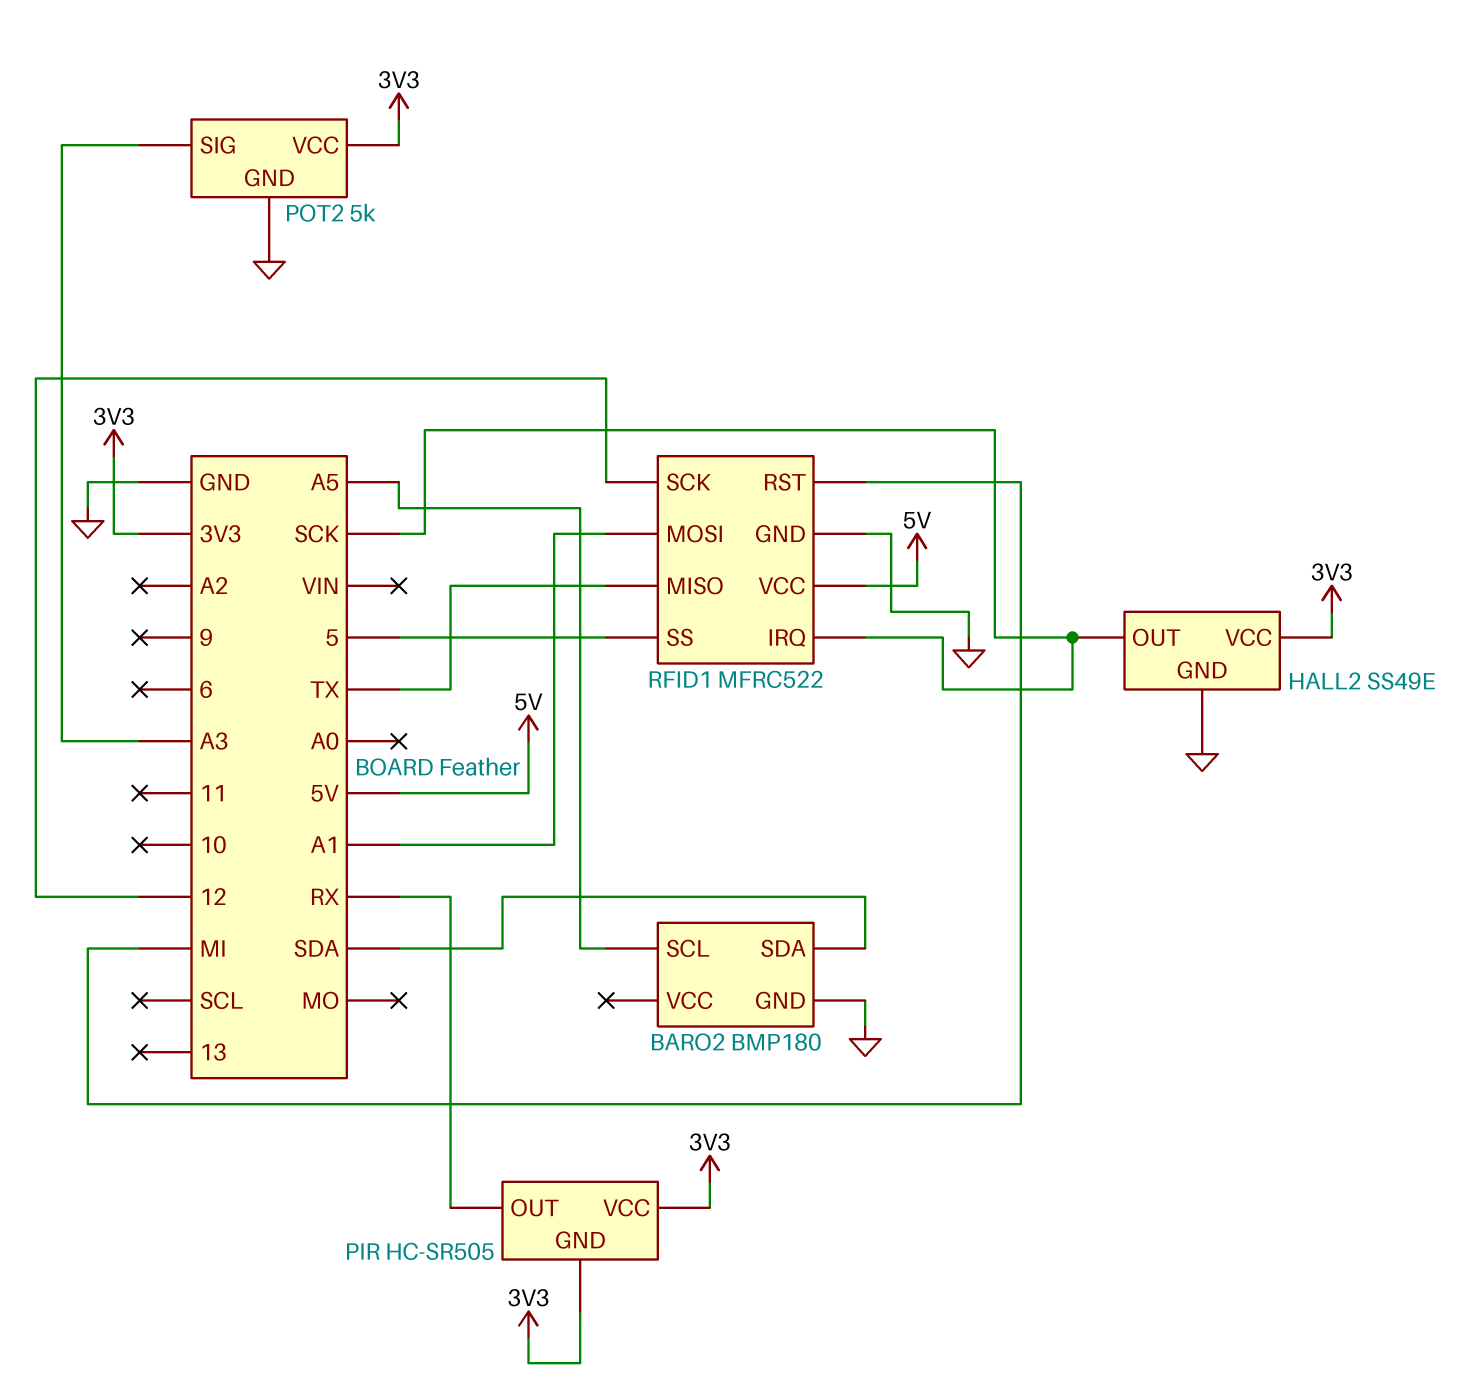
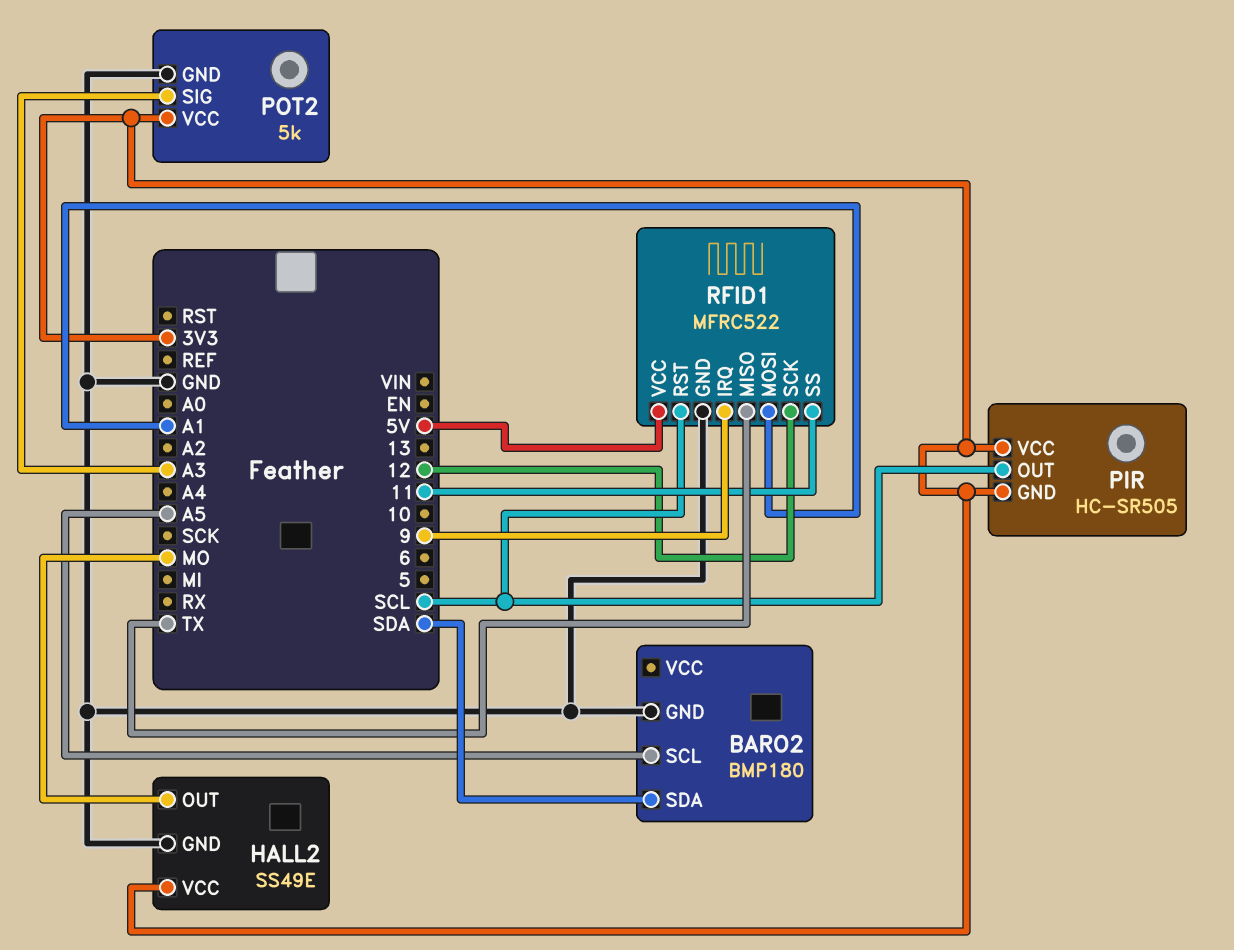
HALL2 pin OUT: SCK -> MO
PIR pin OUT: RX -> SCL
RFID1 pin IRQ: SCK -> 9
RFID1 pin RST: MI -> SCL
RFID1 pin SS: 5 -> 11

